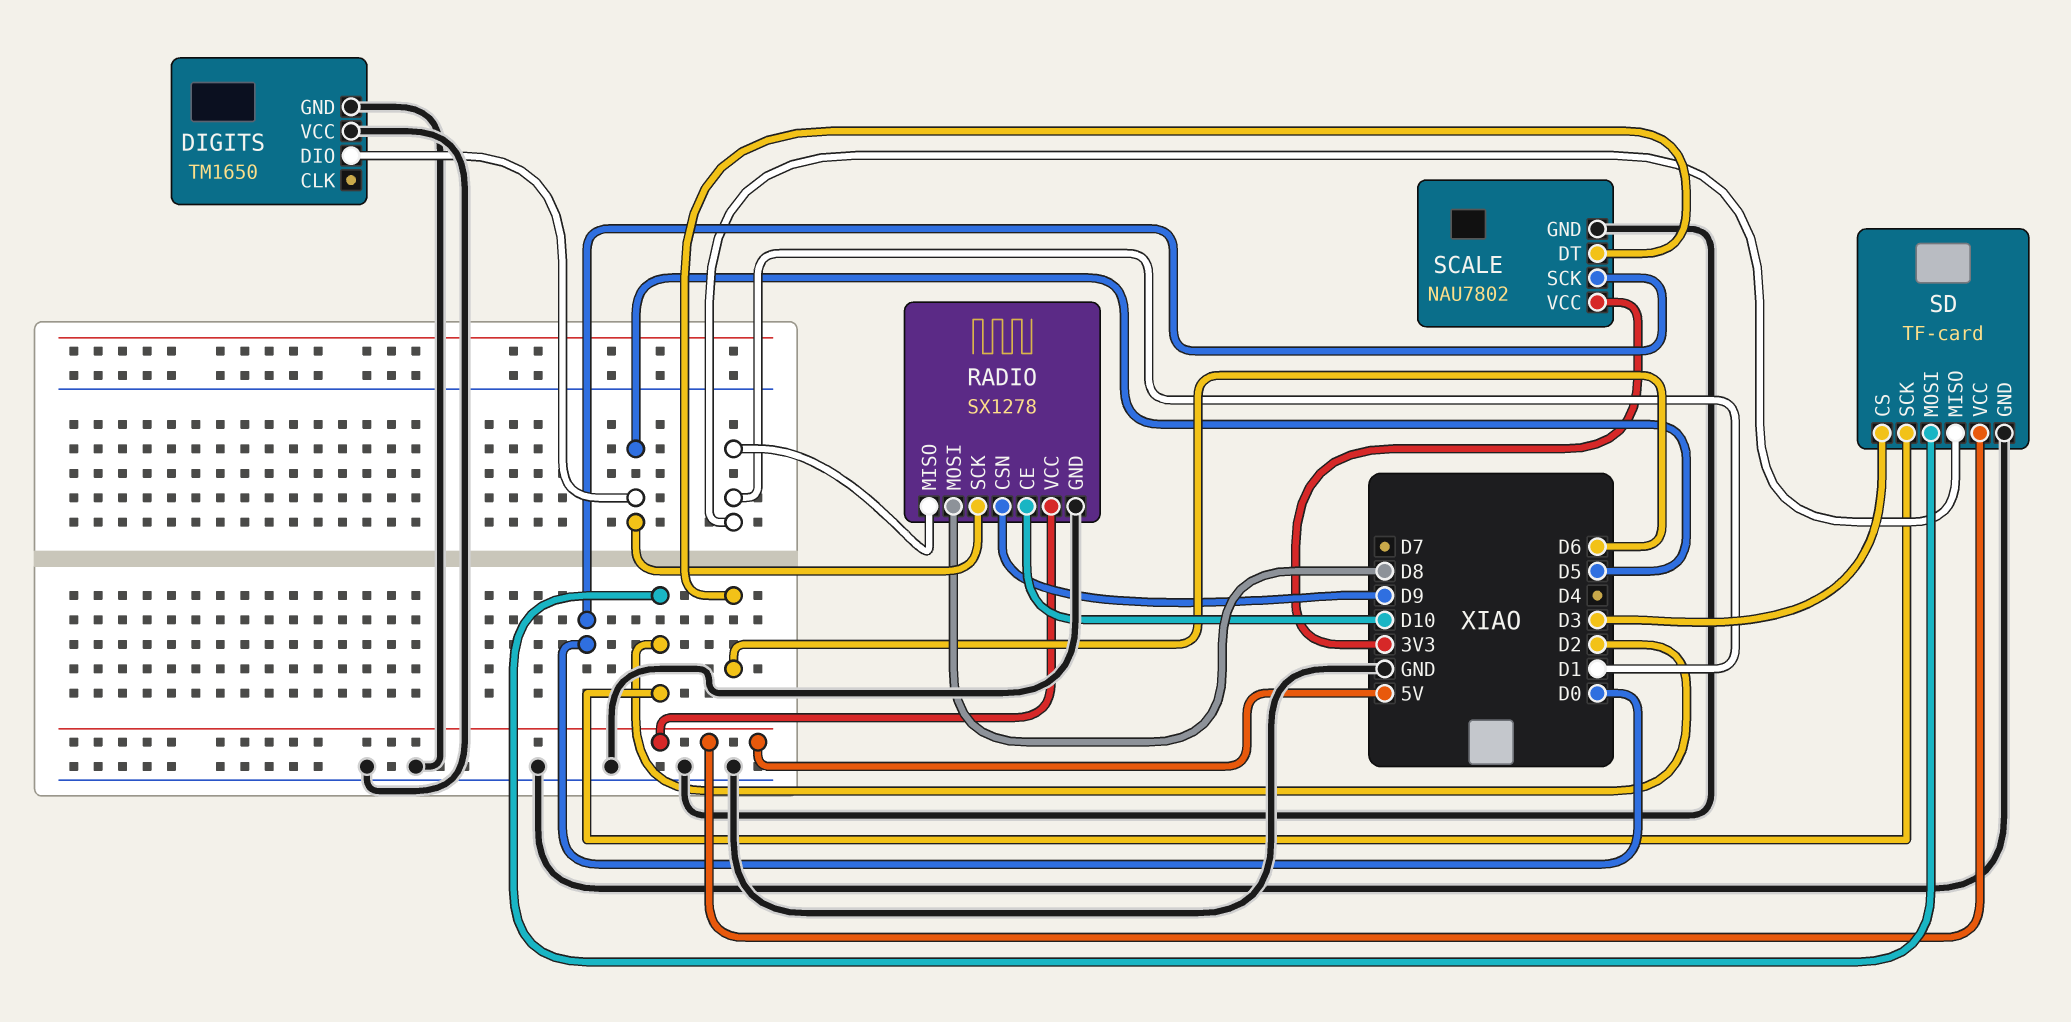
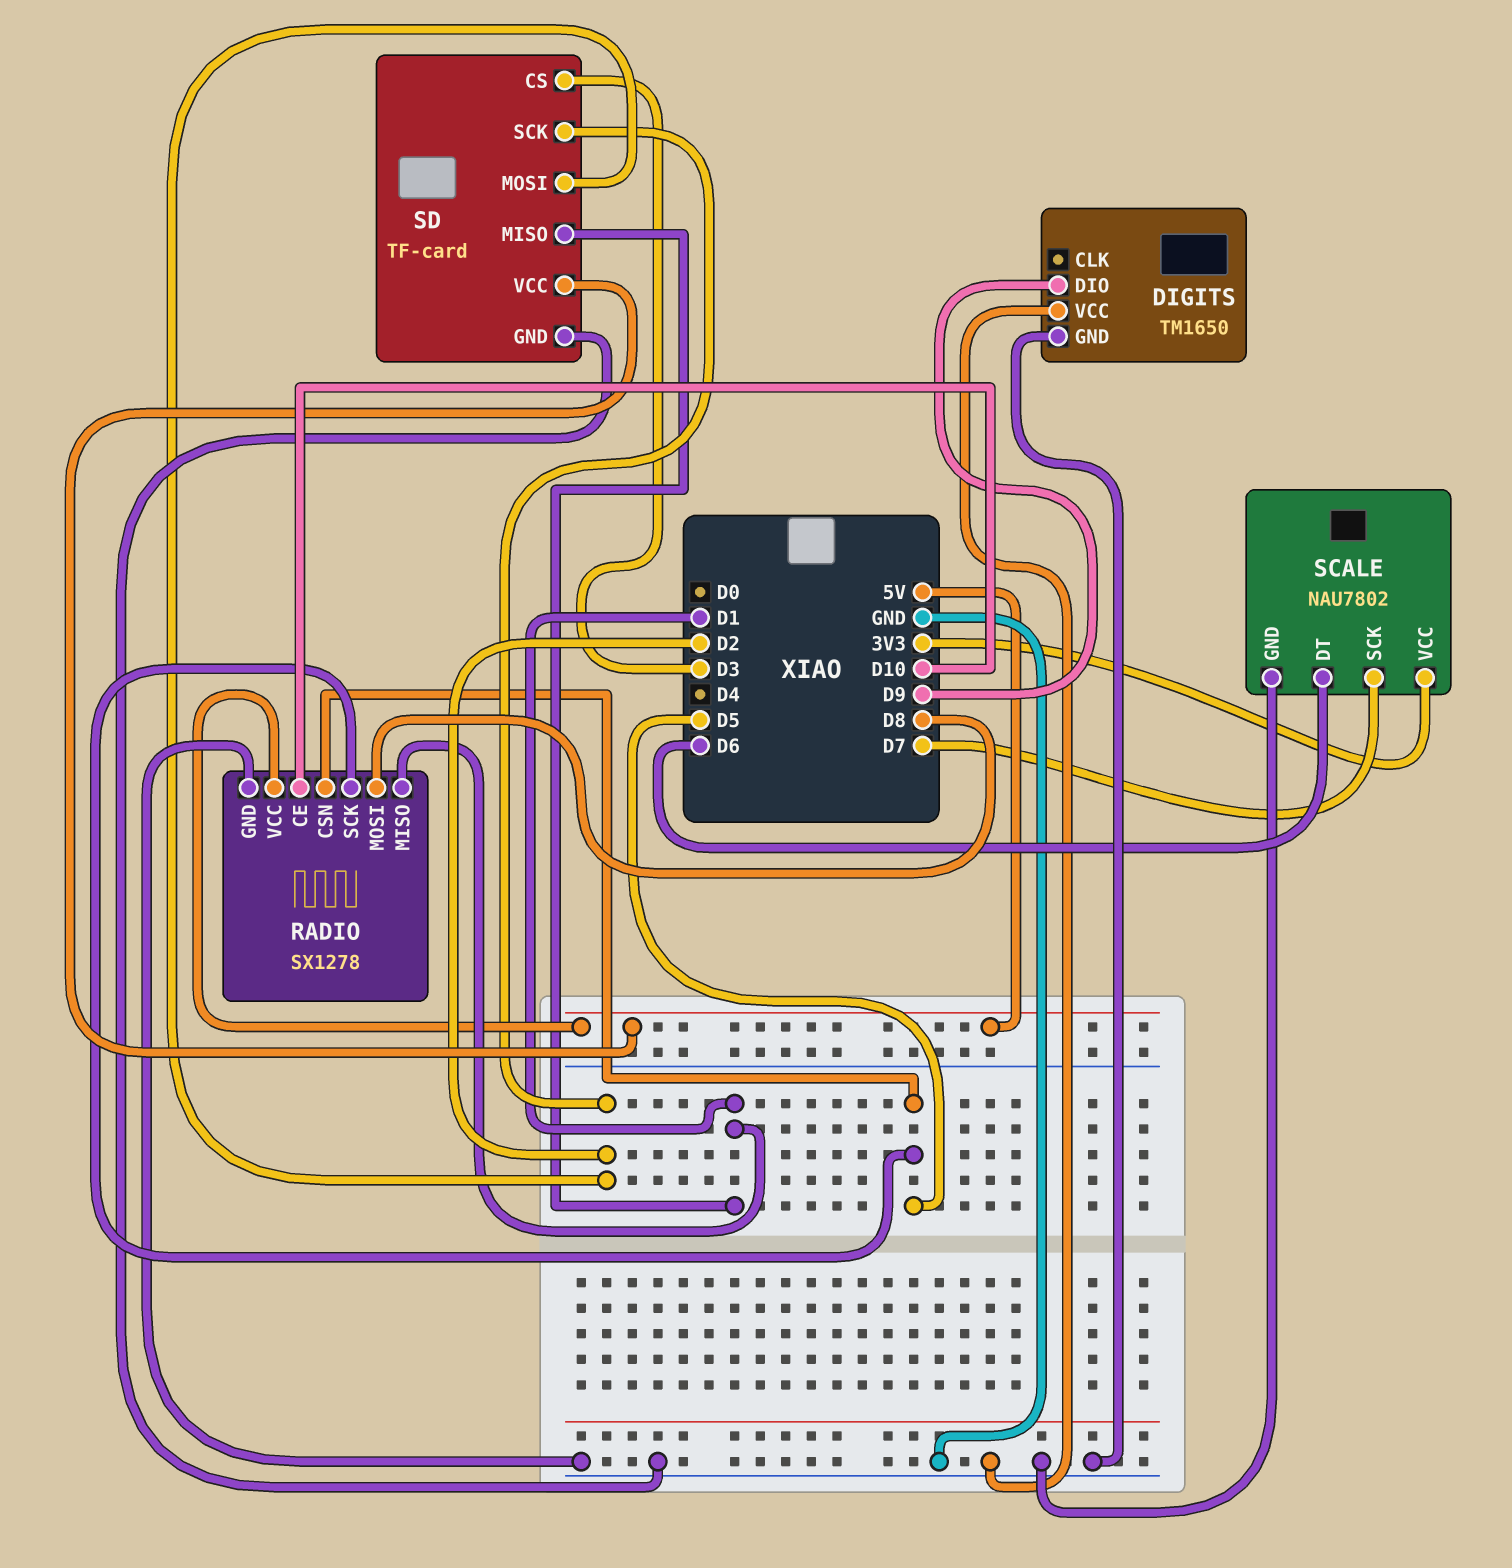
DIGITS pin DIO: D5 -> D9
RADIO pin CSN: D9 -> D5
SCALE pin SCK: D0 -> D7

